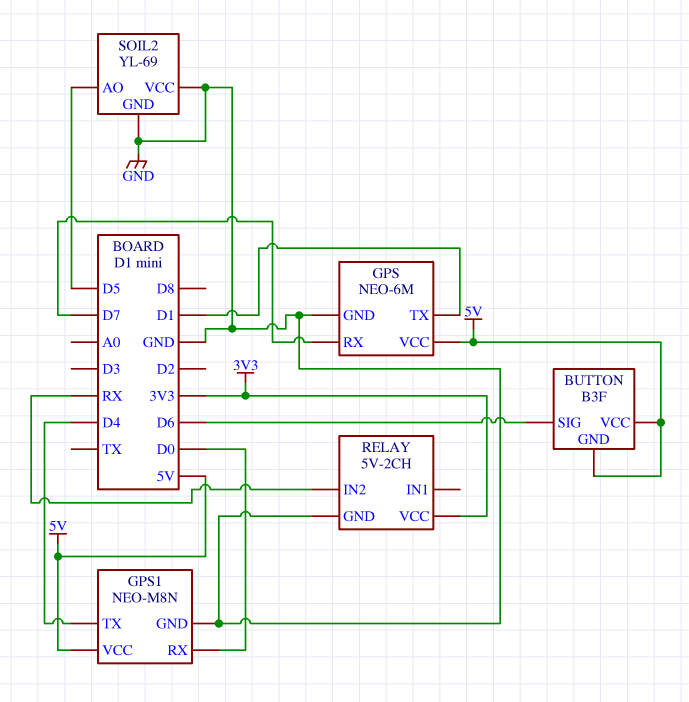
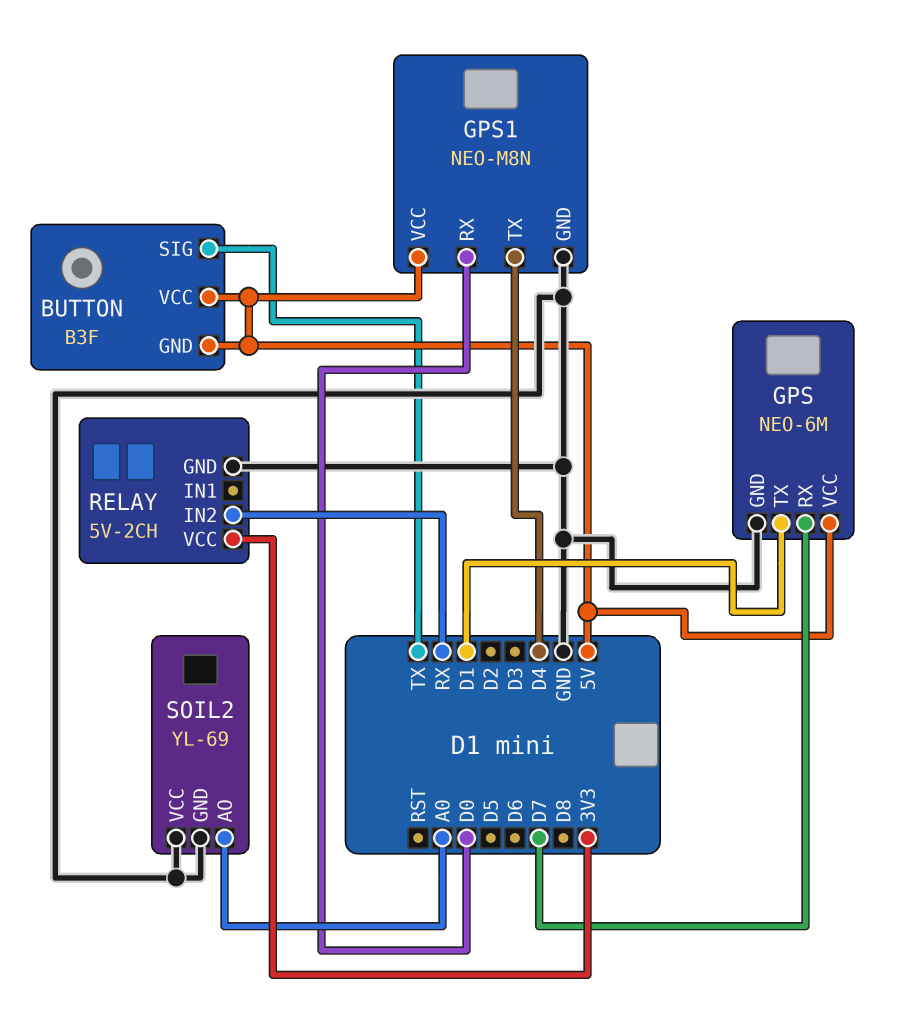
BUTTON pin SIG: D6 -> TX
SOIL2 pin AO: D5 -> A0

